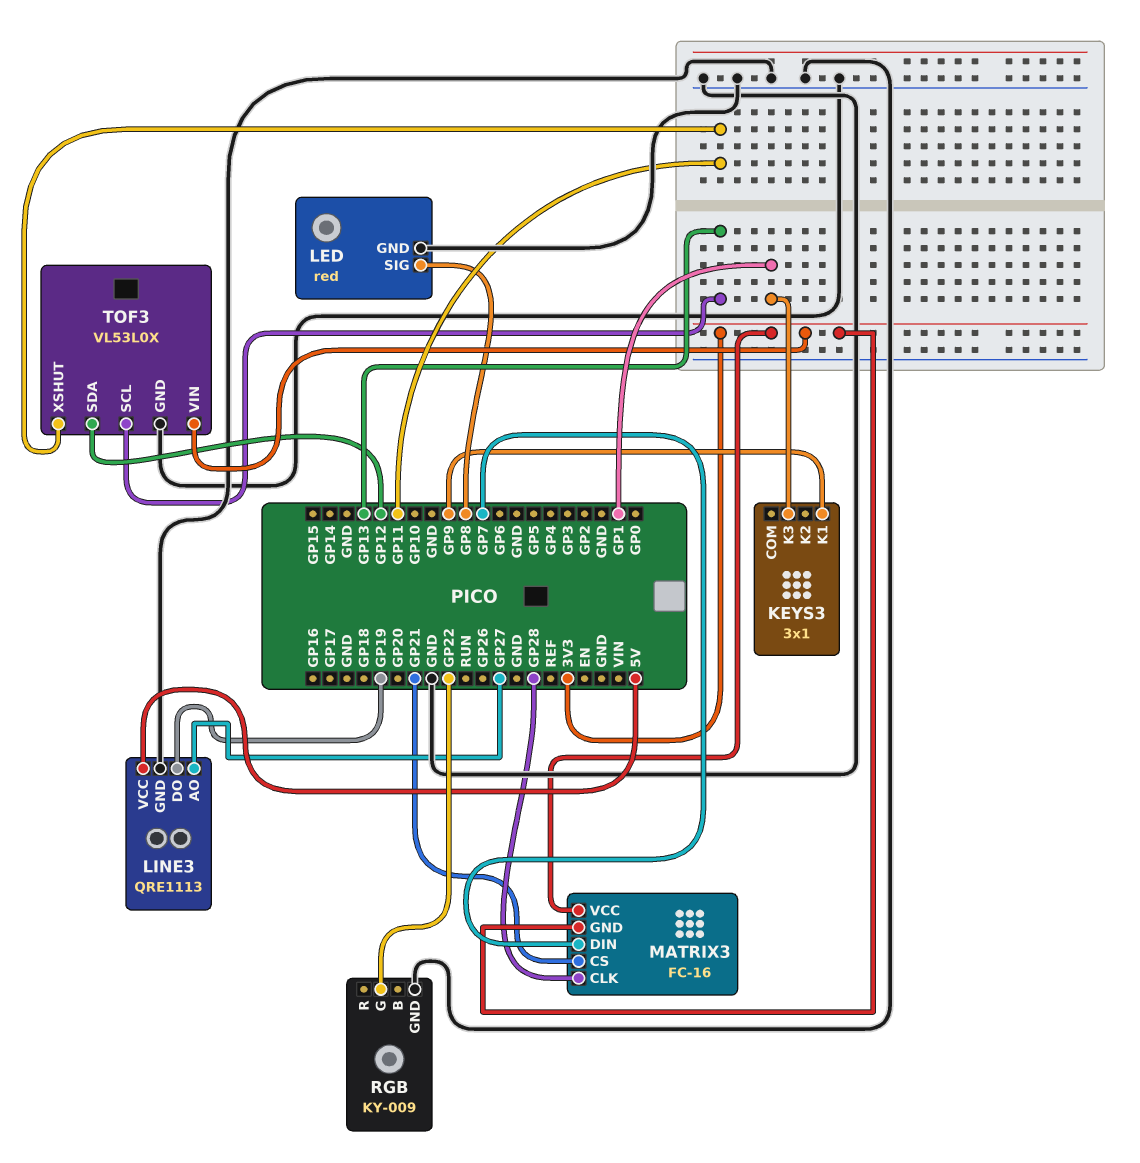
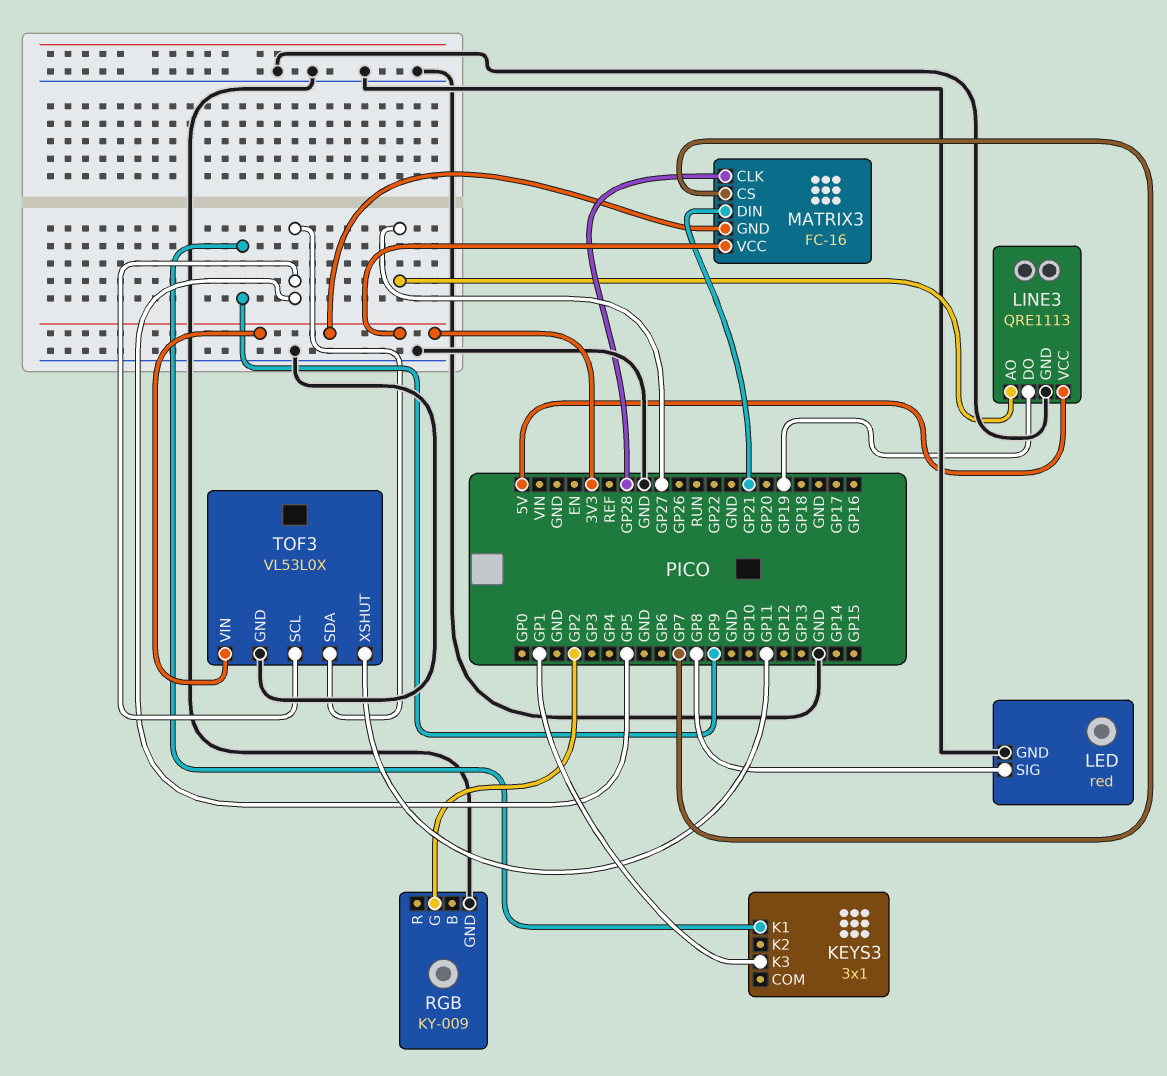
MATRIX3 pin CS: GP21 -> GP7
MATRIX3 pin DIN: GP7 -> GP21
RGB pin G: GP22 -> GP2
TOF3 pin SCL: GP13 -> GP5
TOF3 pin SDA: GP12 -> GP5

